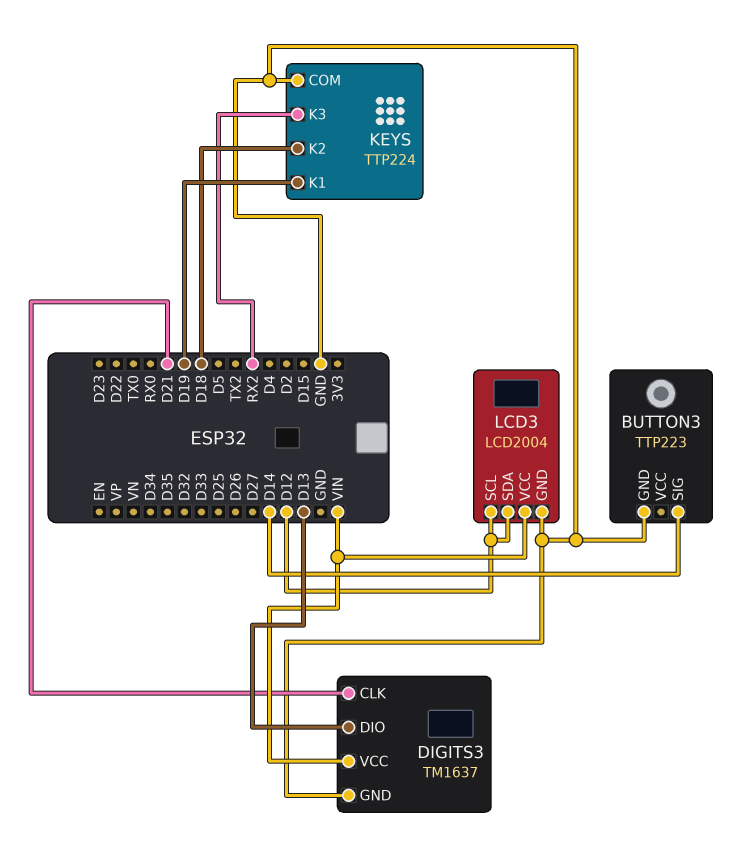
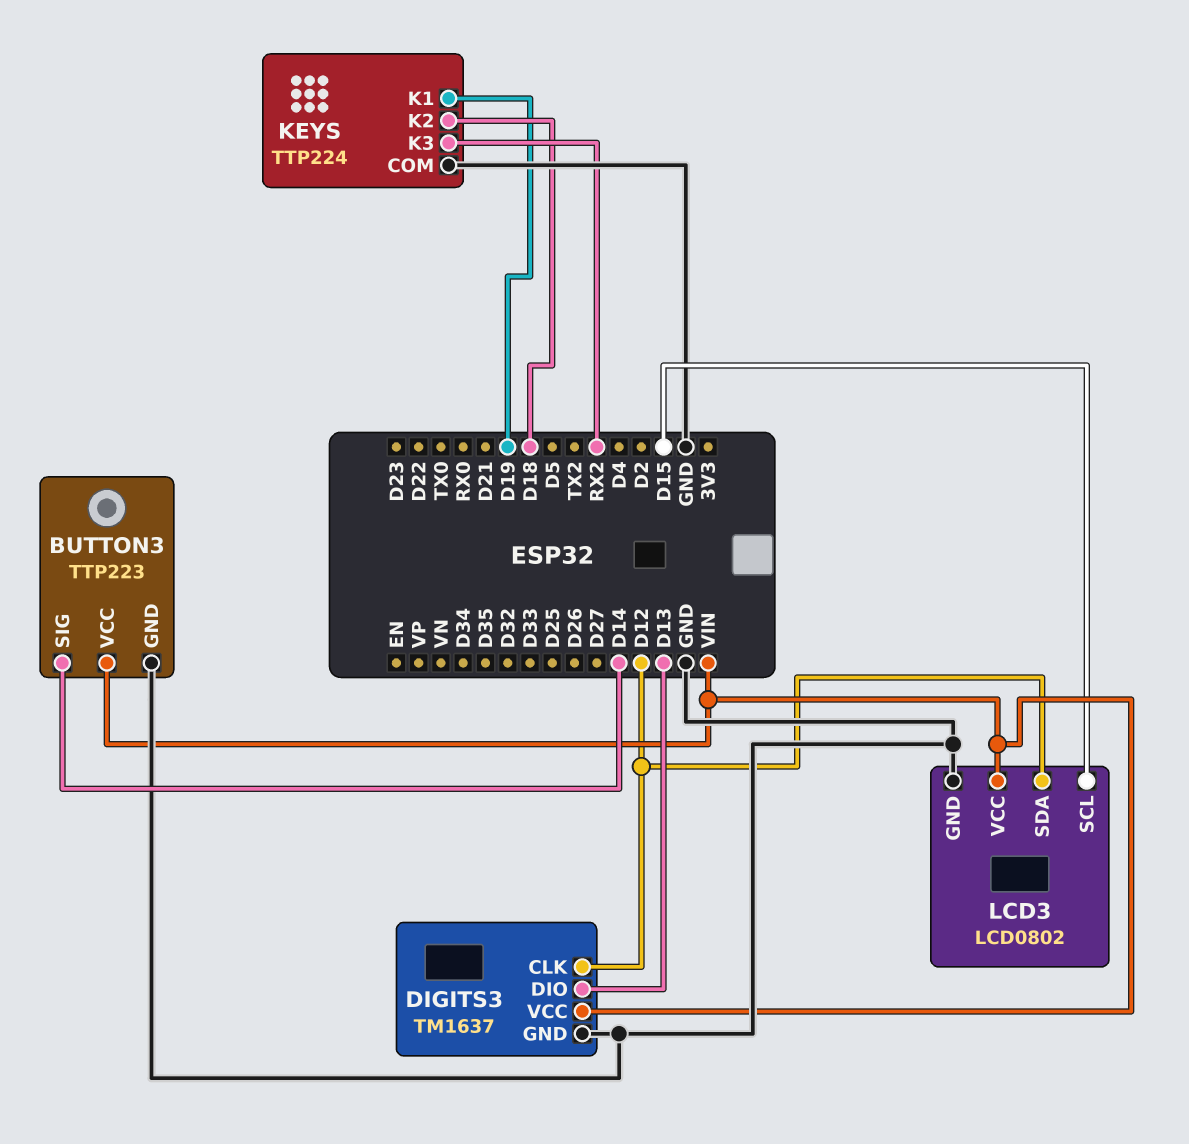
BUTTON3 pin VCC: none -> VIN
DIGITS3 pin CLK: D21 -> D12
LCD3: LCD2004 -> LCD0802
LCD3 pin SCL: D12 -> D15

